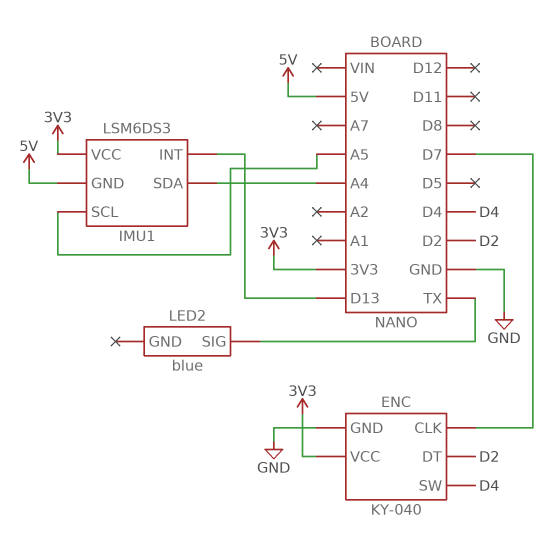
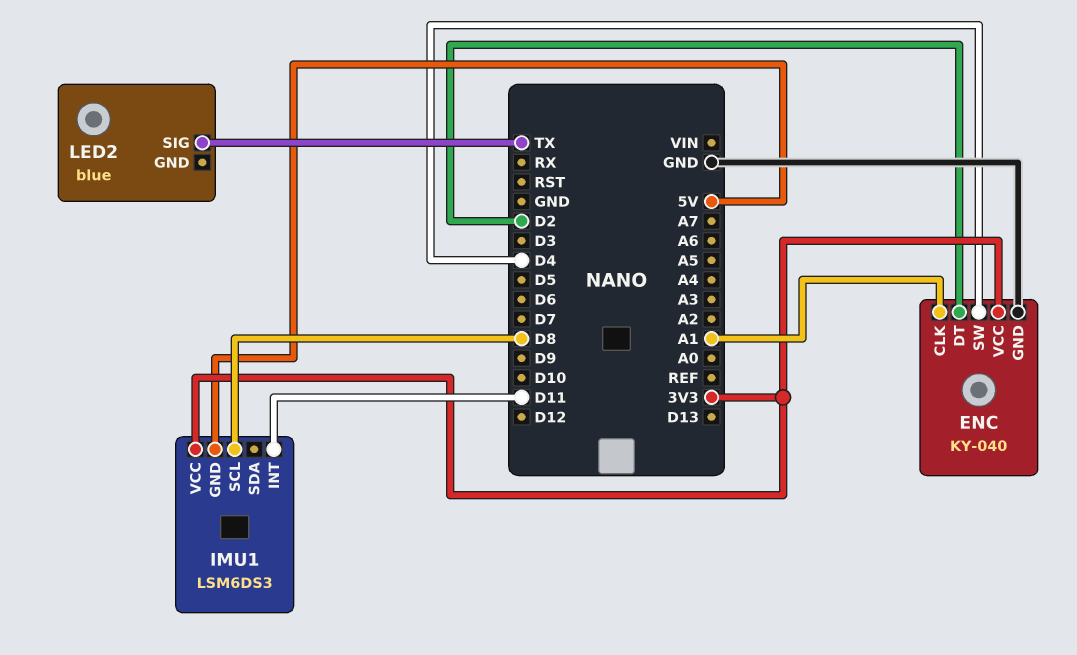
ENC pin CLK: D7 -> A1
IMU1 pin INT: D13 -> D11
IMU1 pin SCL: A5 -> D8
IMU1 pin SDA: A4 -> none

